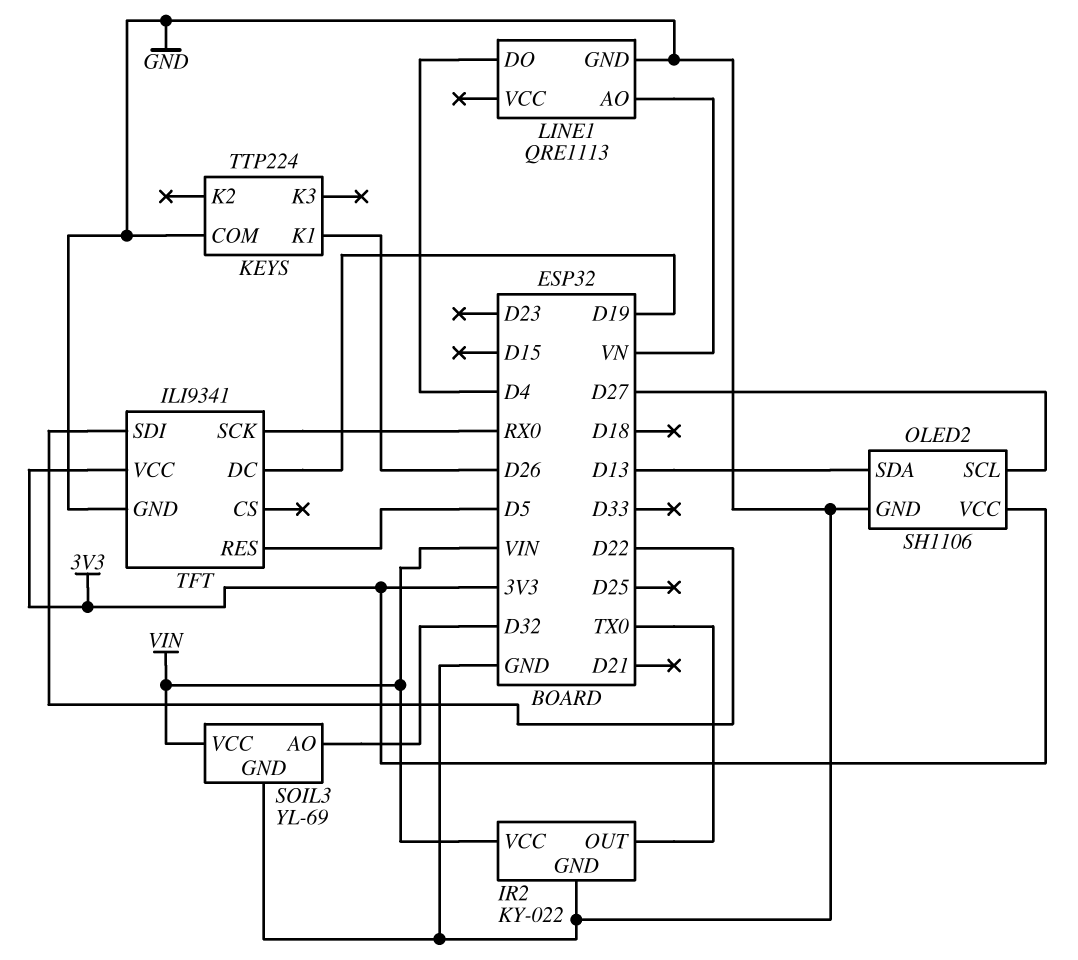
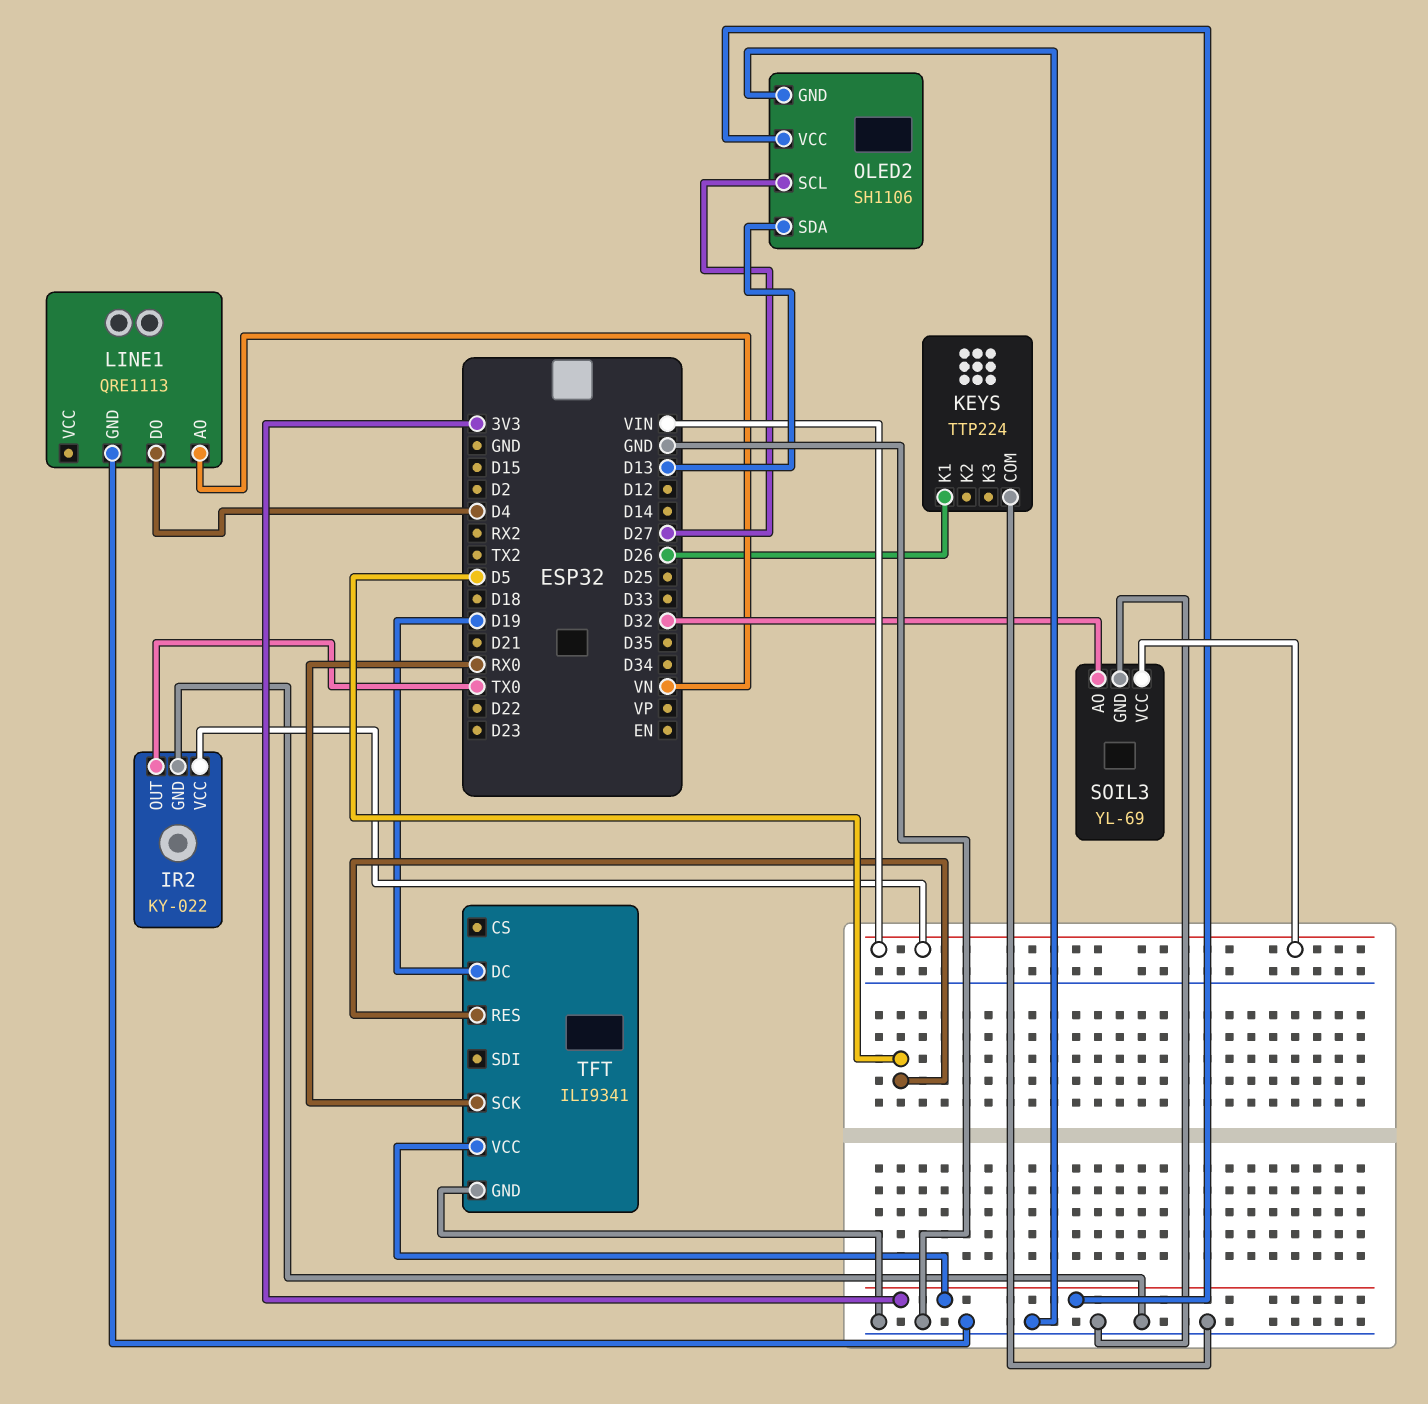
TFT pin SDI: D22 -> none

